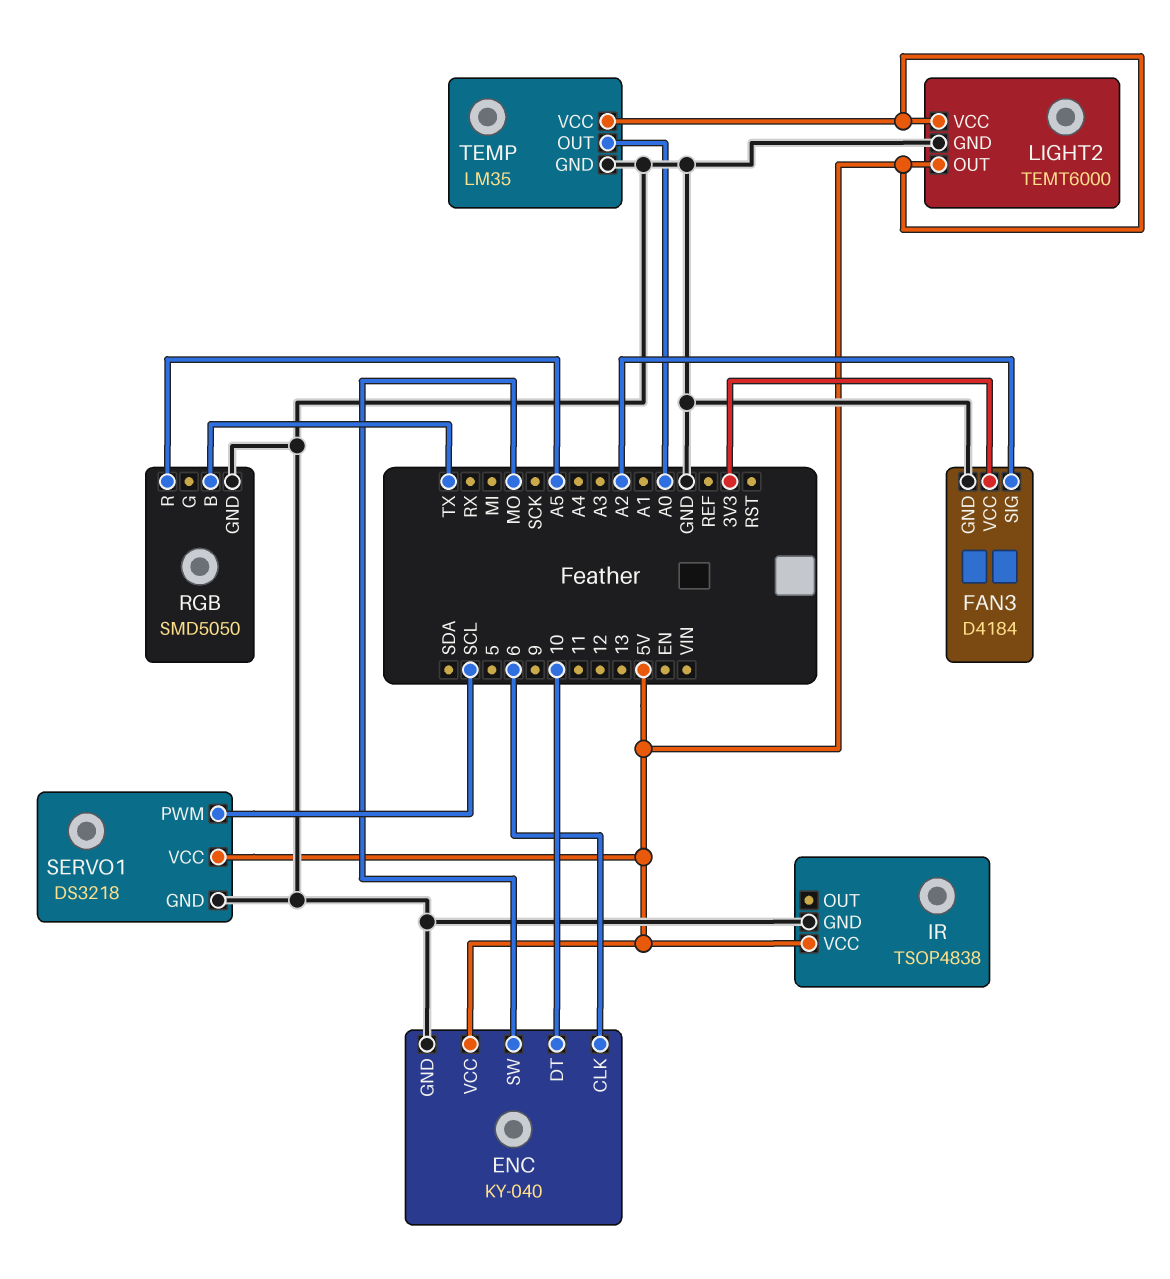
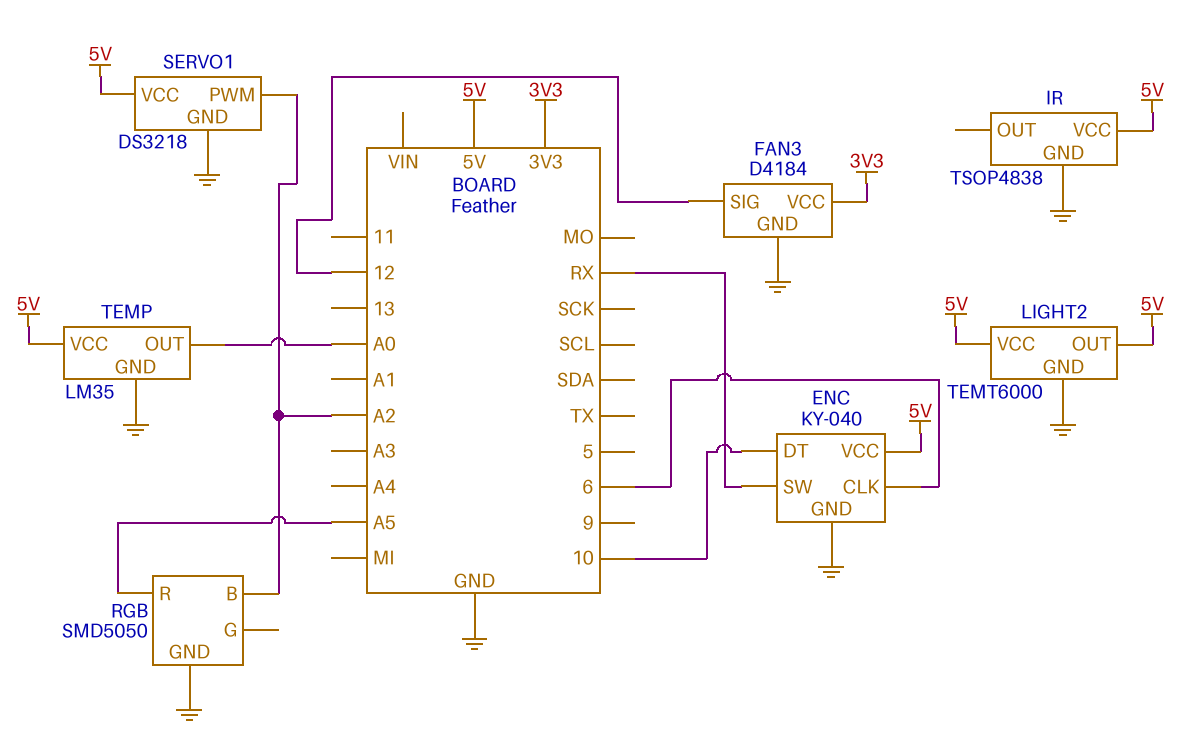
ENC pin SW: MO -> RX
FAN3 pin SIG: A2 -> 12
RGB pin B: TX -> A2
SERVO1 pin PWM: SCL -> A2

